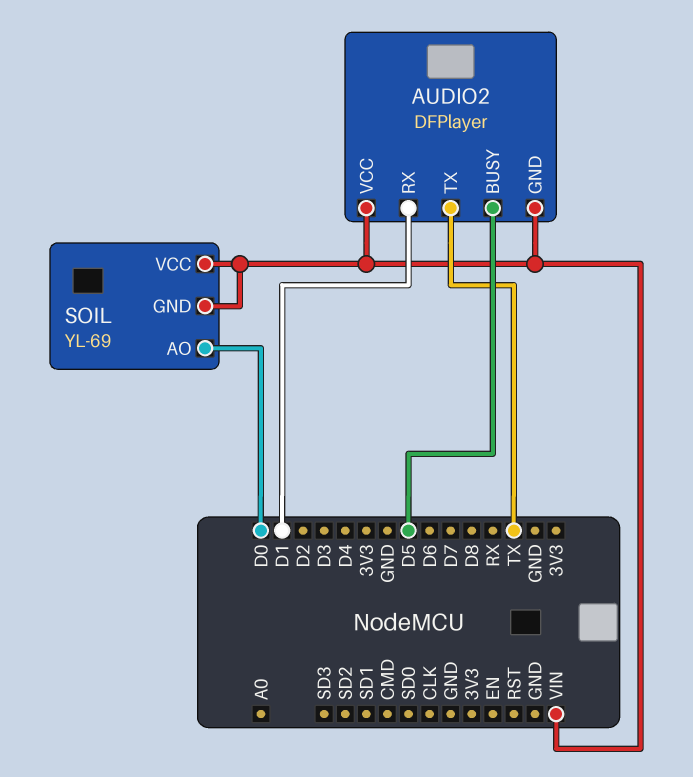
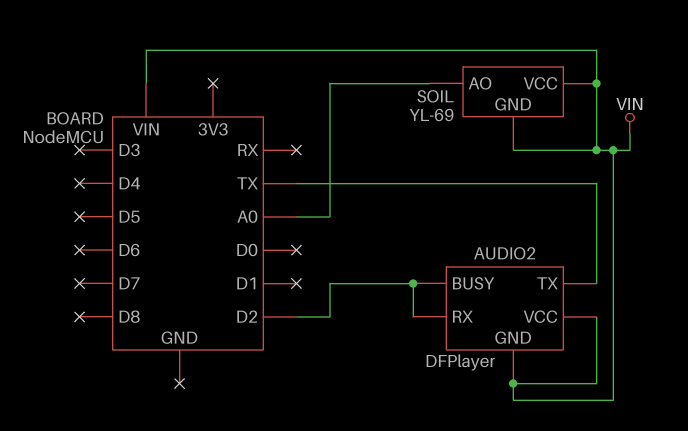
AUDIO2 pin BUSY: D5 -> D2
AUDIO2 pin RX: D1 -> D2
SOIL pin AO: D0 -> A0

